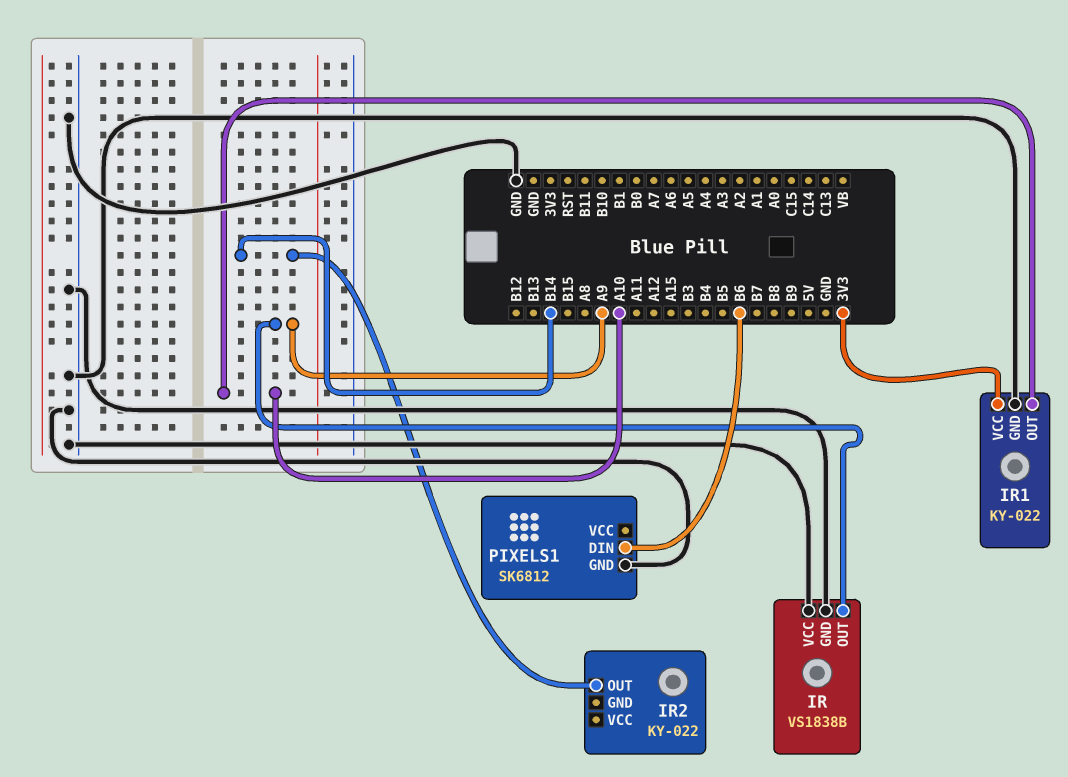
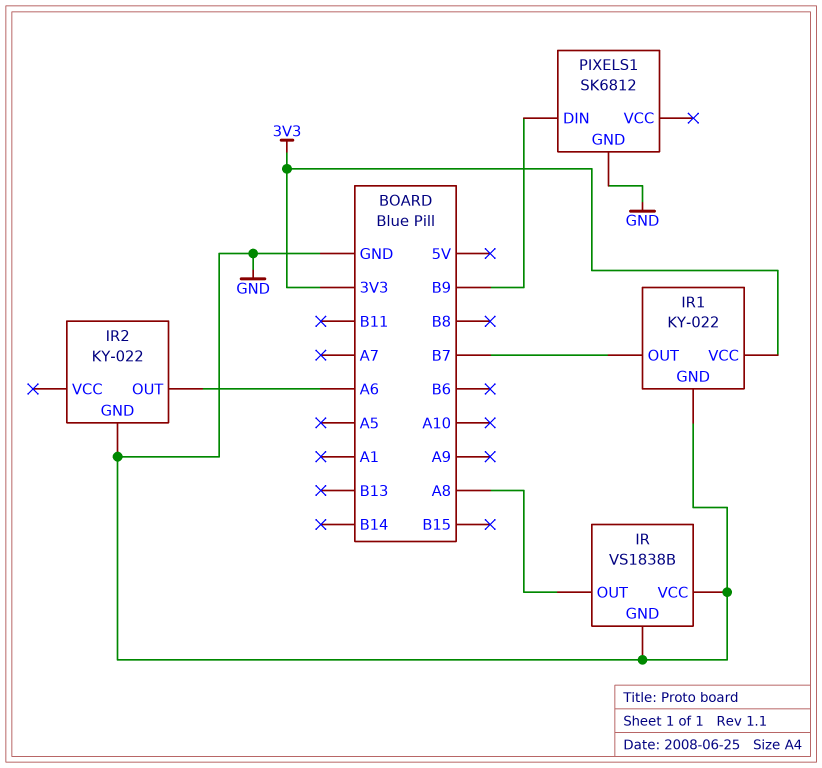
IR pin OUT: A9 -> A8
IR1 pin OUT: A10 -> B7
IR2 pin GND: none -> GND
IR2 pin OUT: B14 -> A6
PIXELS1 pin DIN: B6 -> B9

